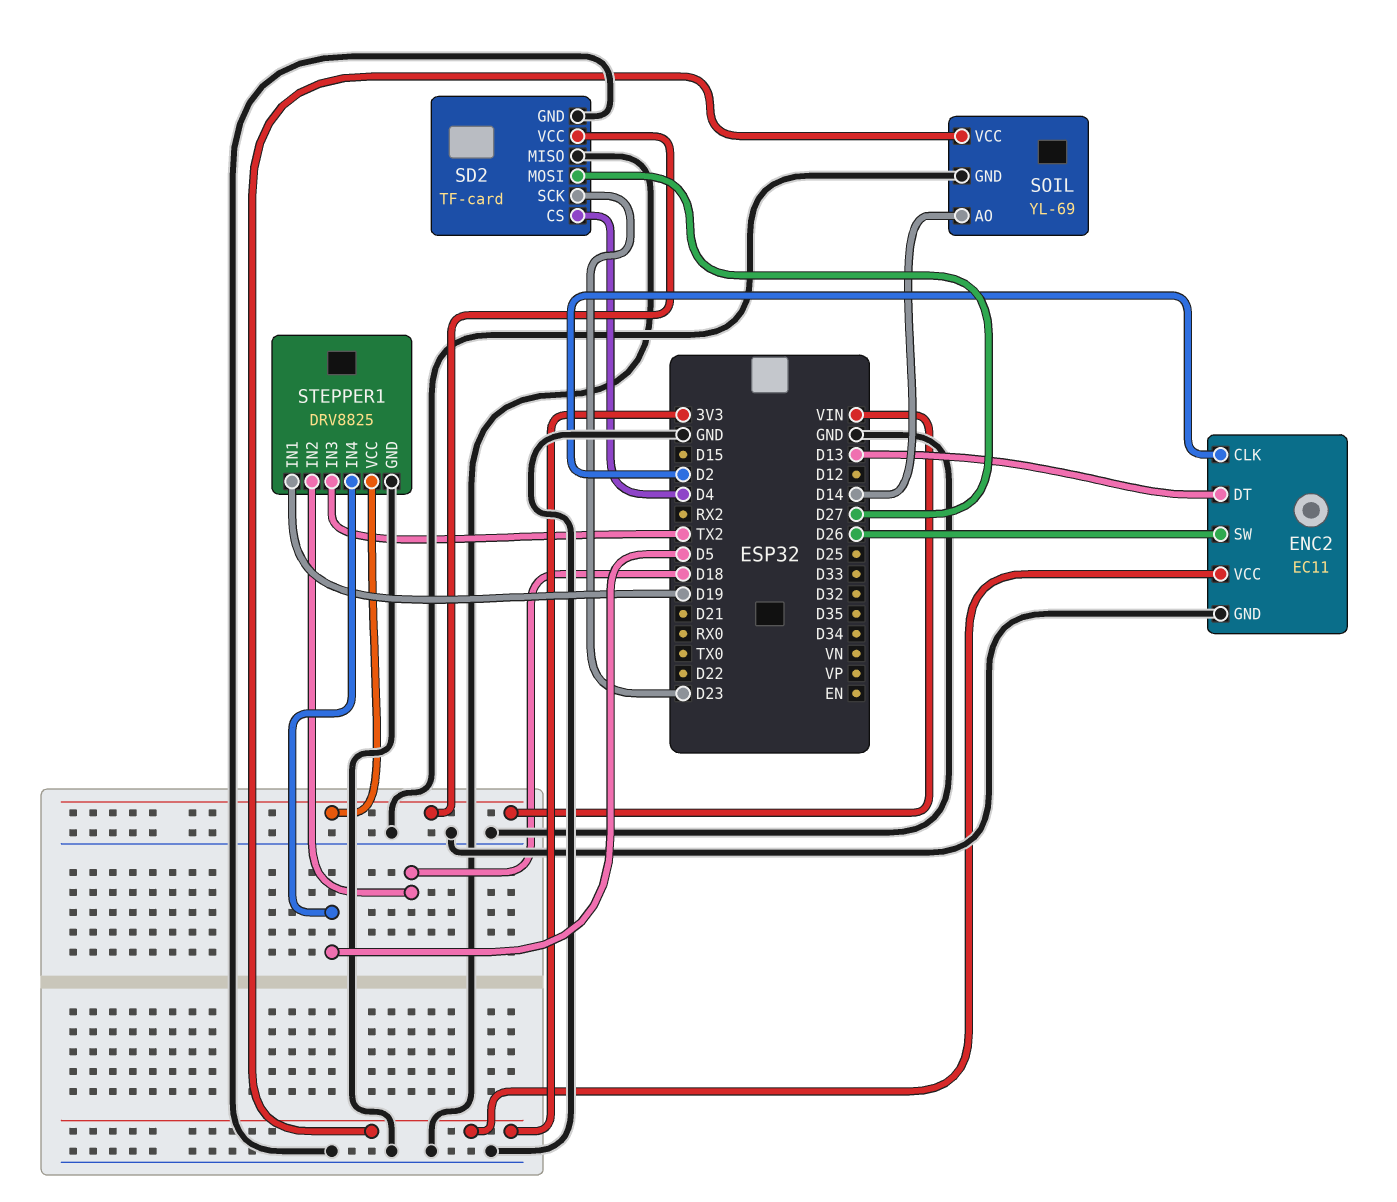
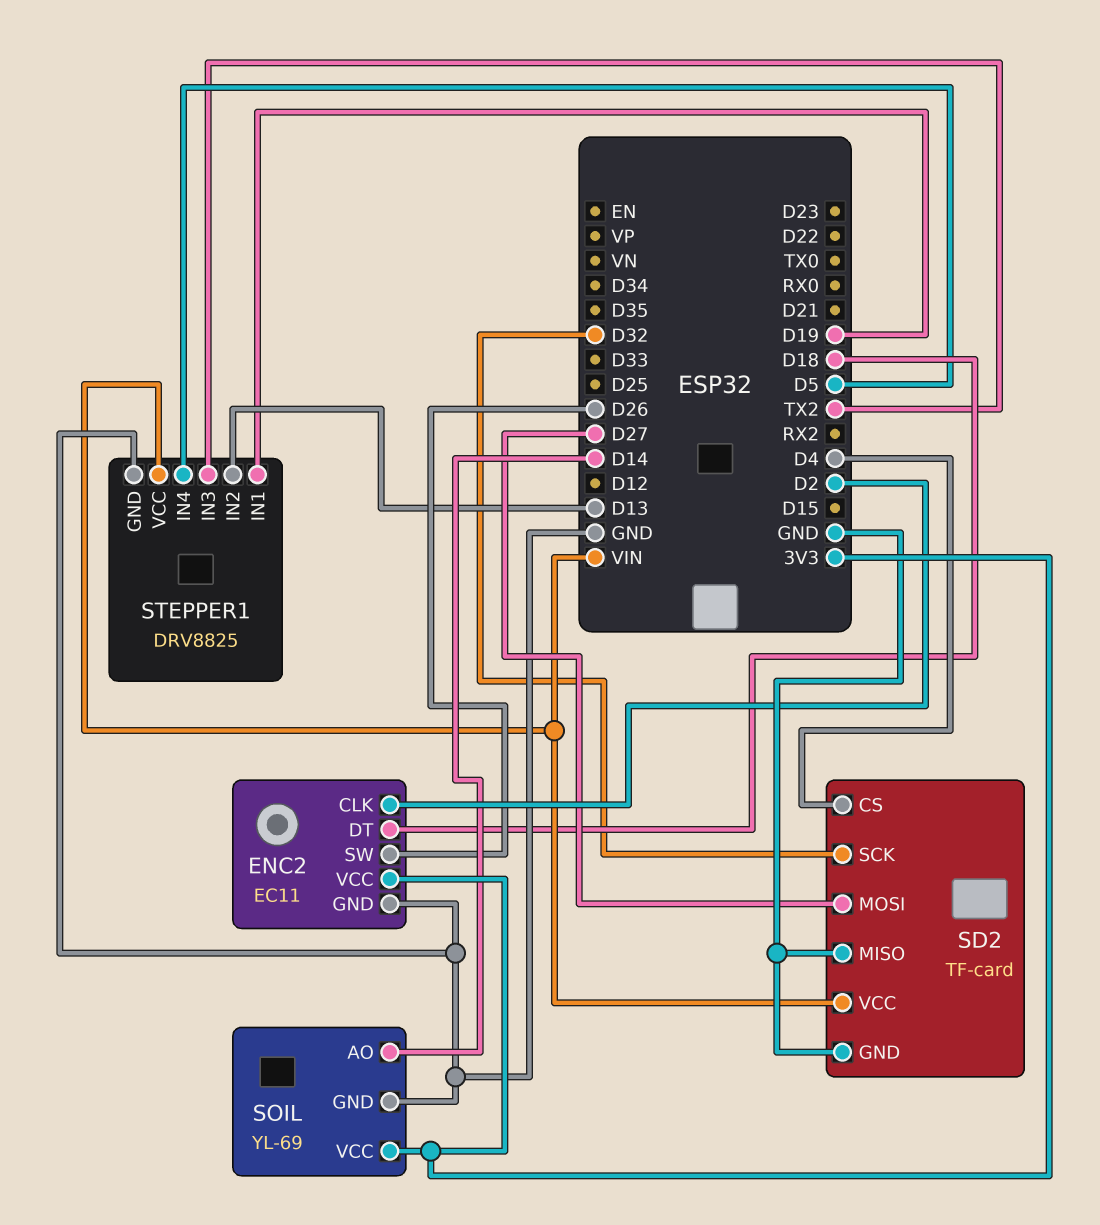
ENC2 pin DT: D13 -> D18
SD2 pin SCK: D23 -> D32
STEPPER1 pin IN2: D18 -> D13

